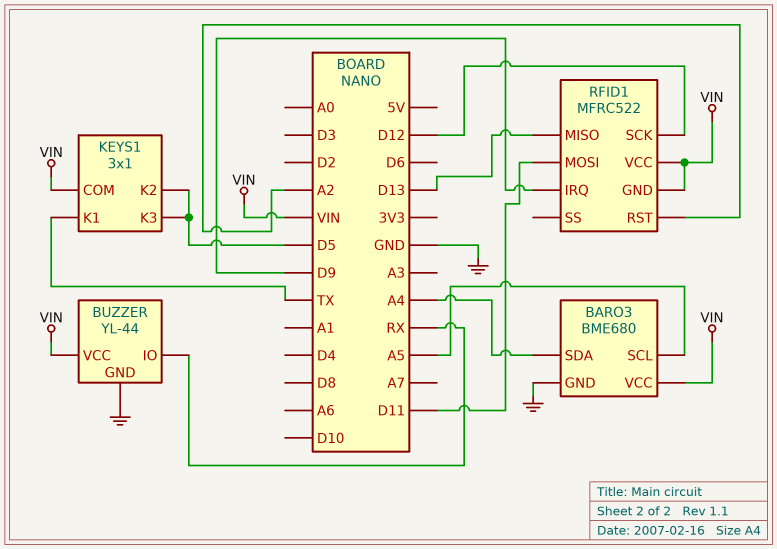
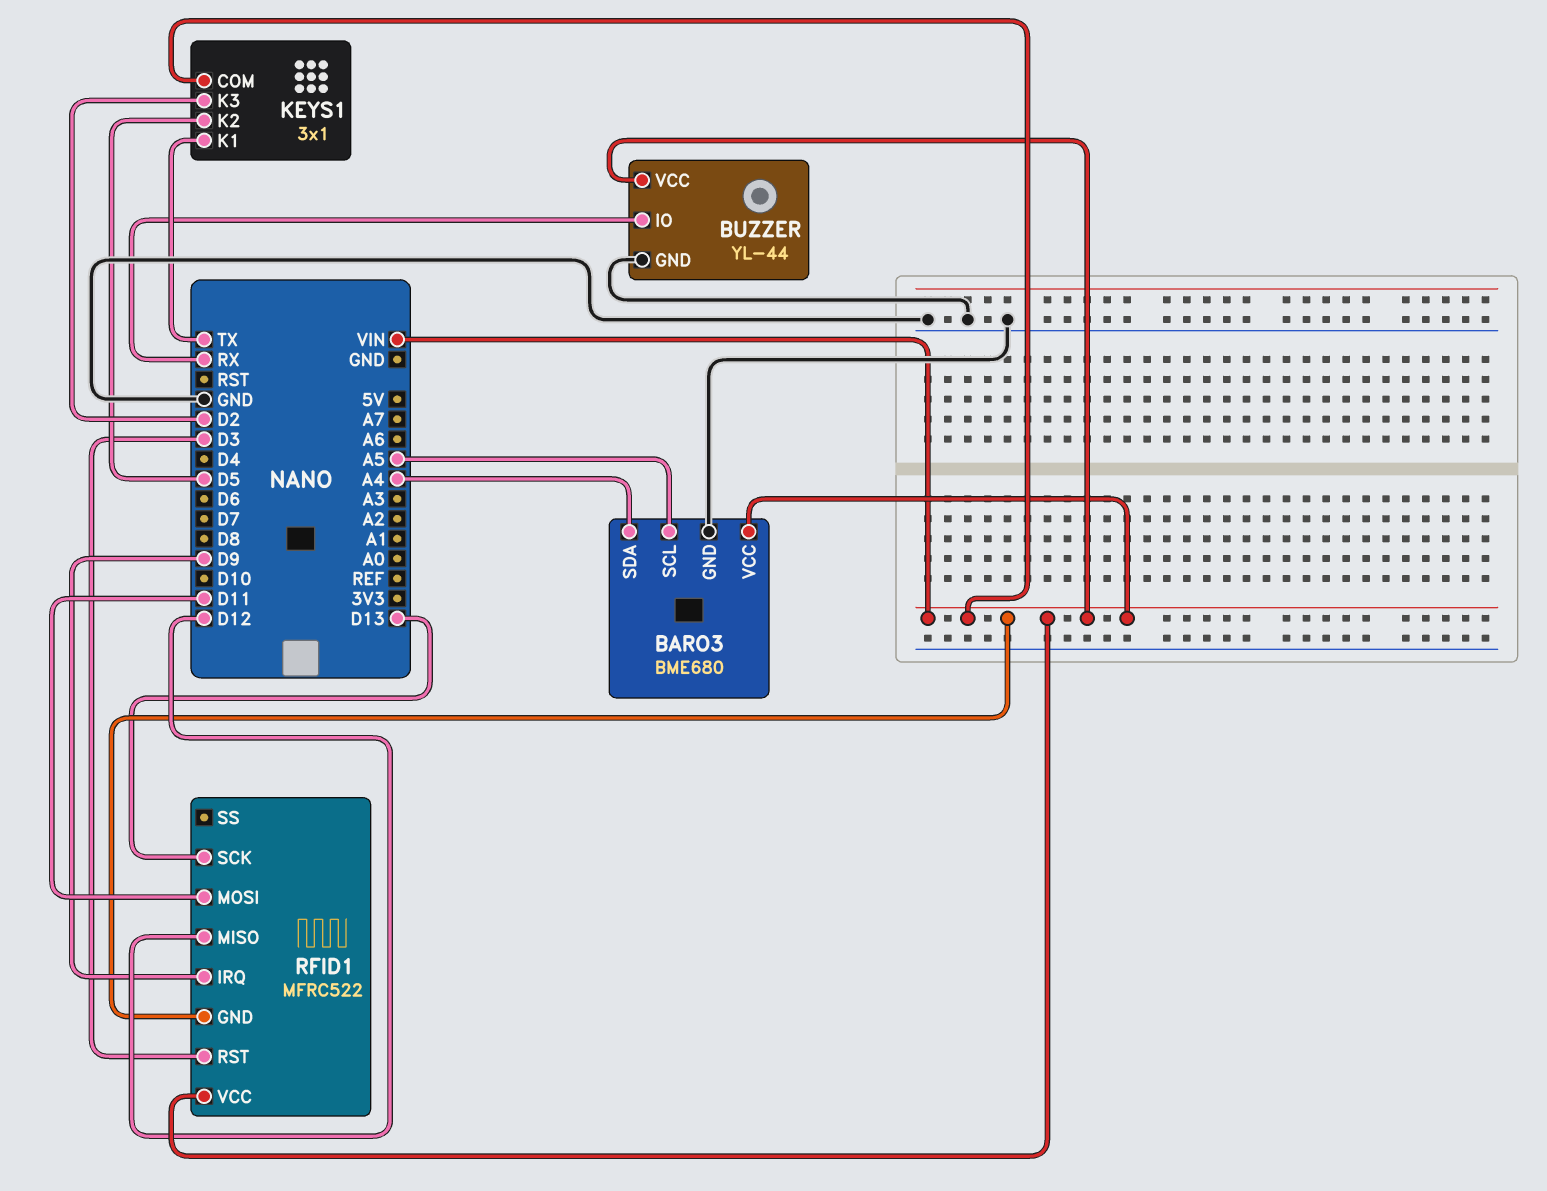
KEYS1 pin K3: D5 -> D2
RFID1 pin MISO: D13 -> D12
RFID1 pin RST: A2 -> D3
RFID1 pin SCK: D12 -> D13

